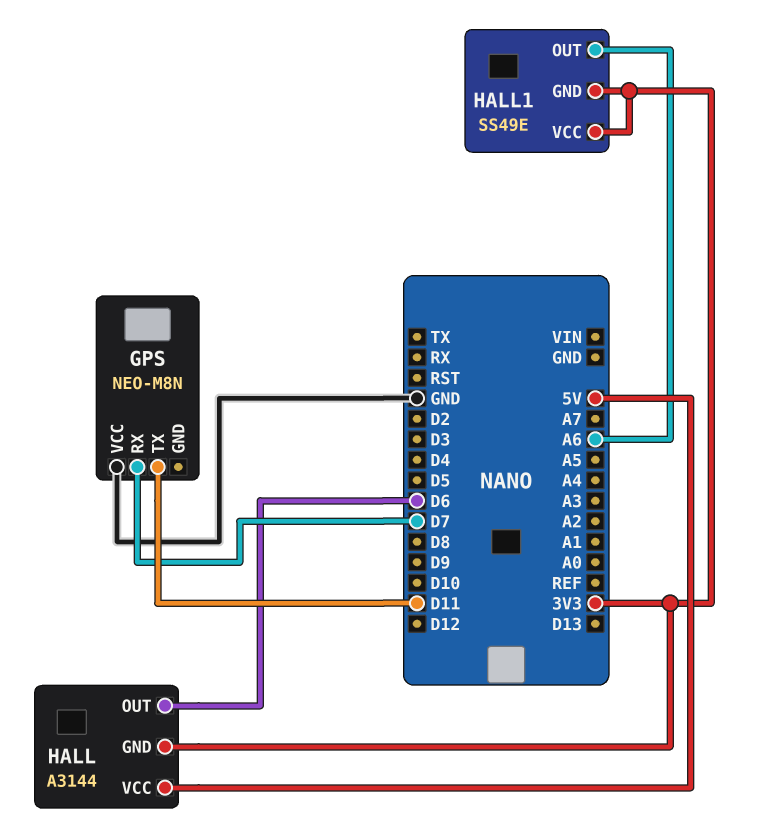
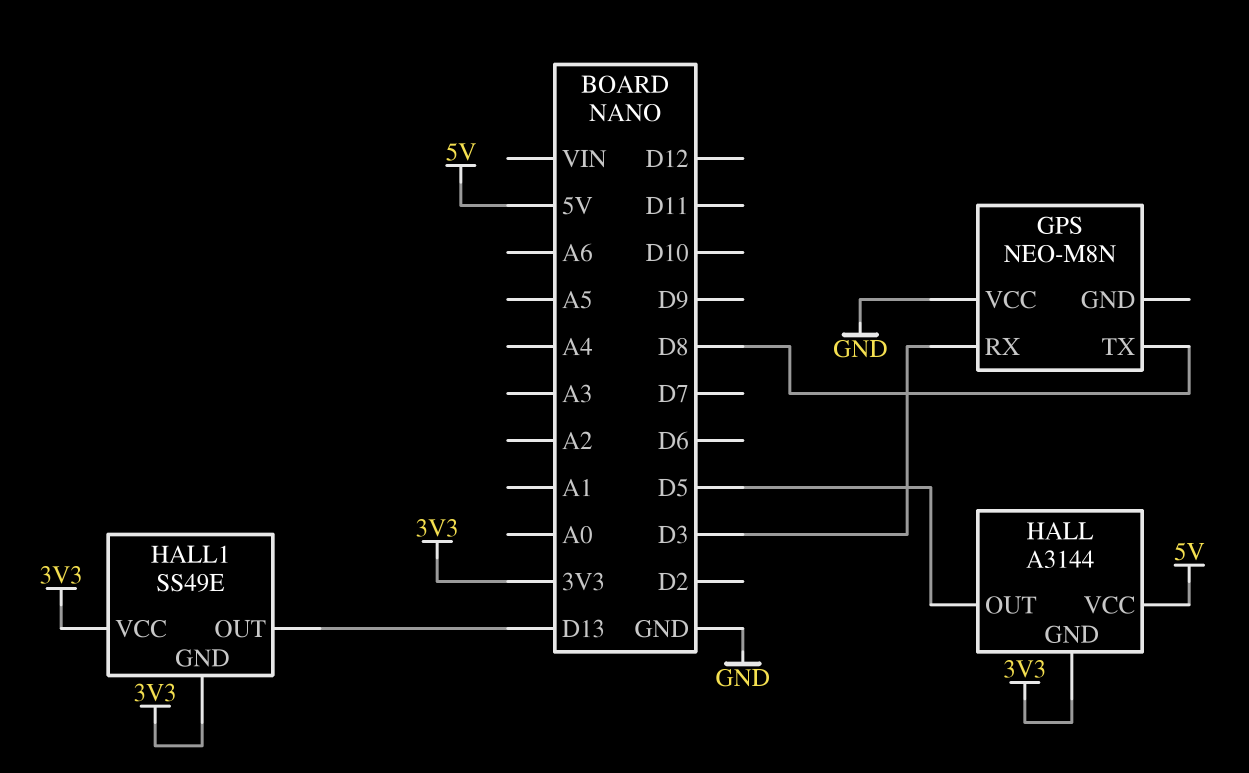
GPS pin RX: D7 -> D3
GPS pin TX: D11 -> D8
HALL pin OUT: D6 -> D5
HALL1 pin OUT: A6 -> D13

